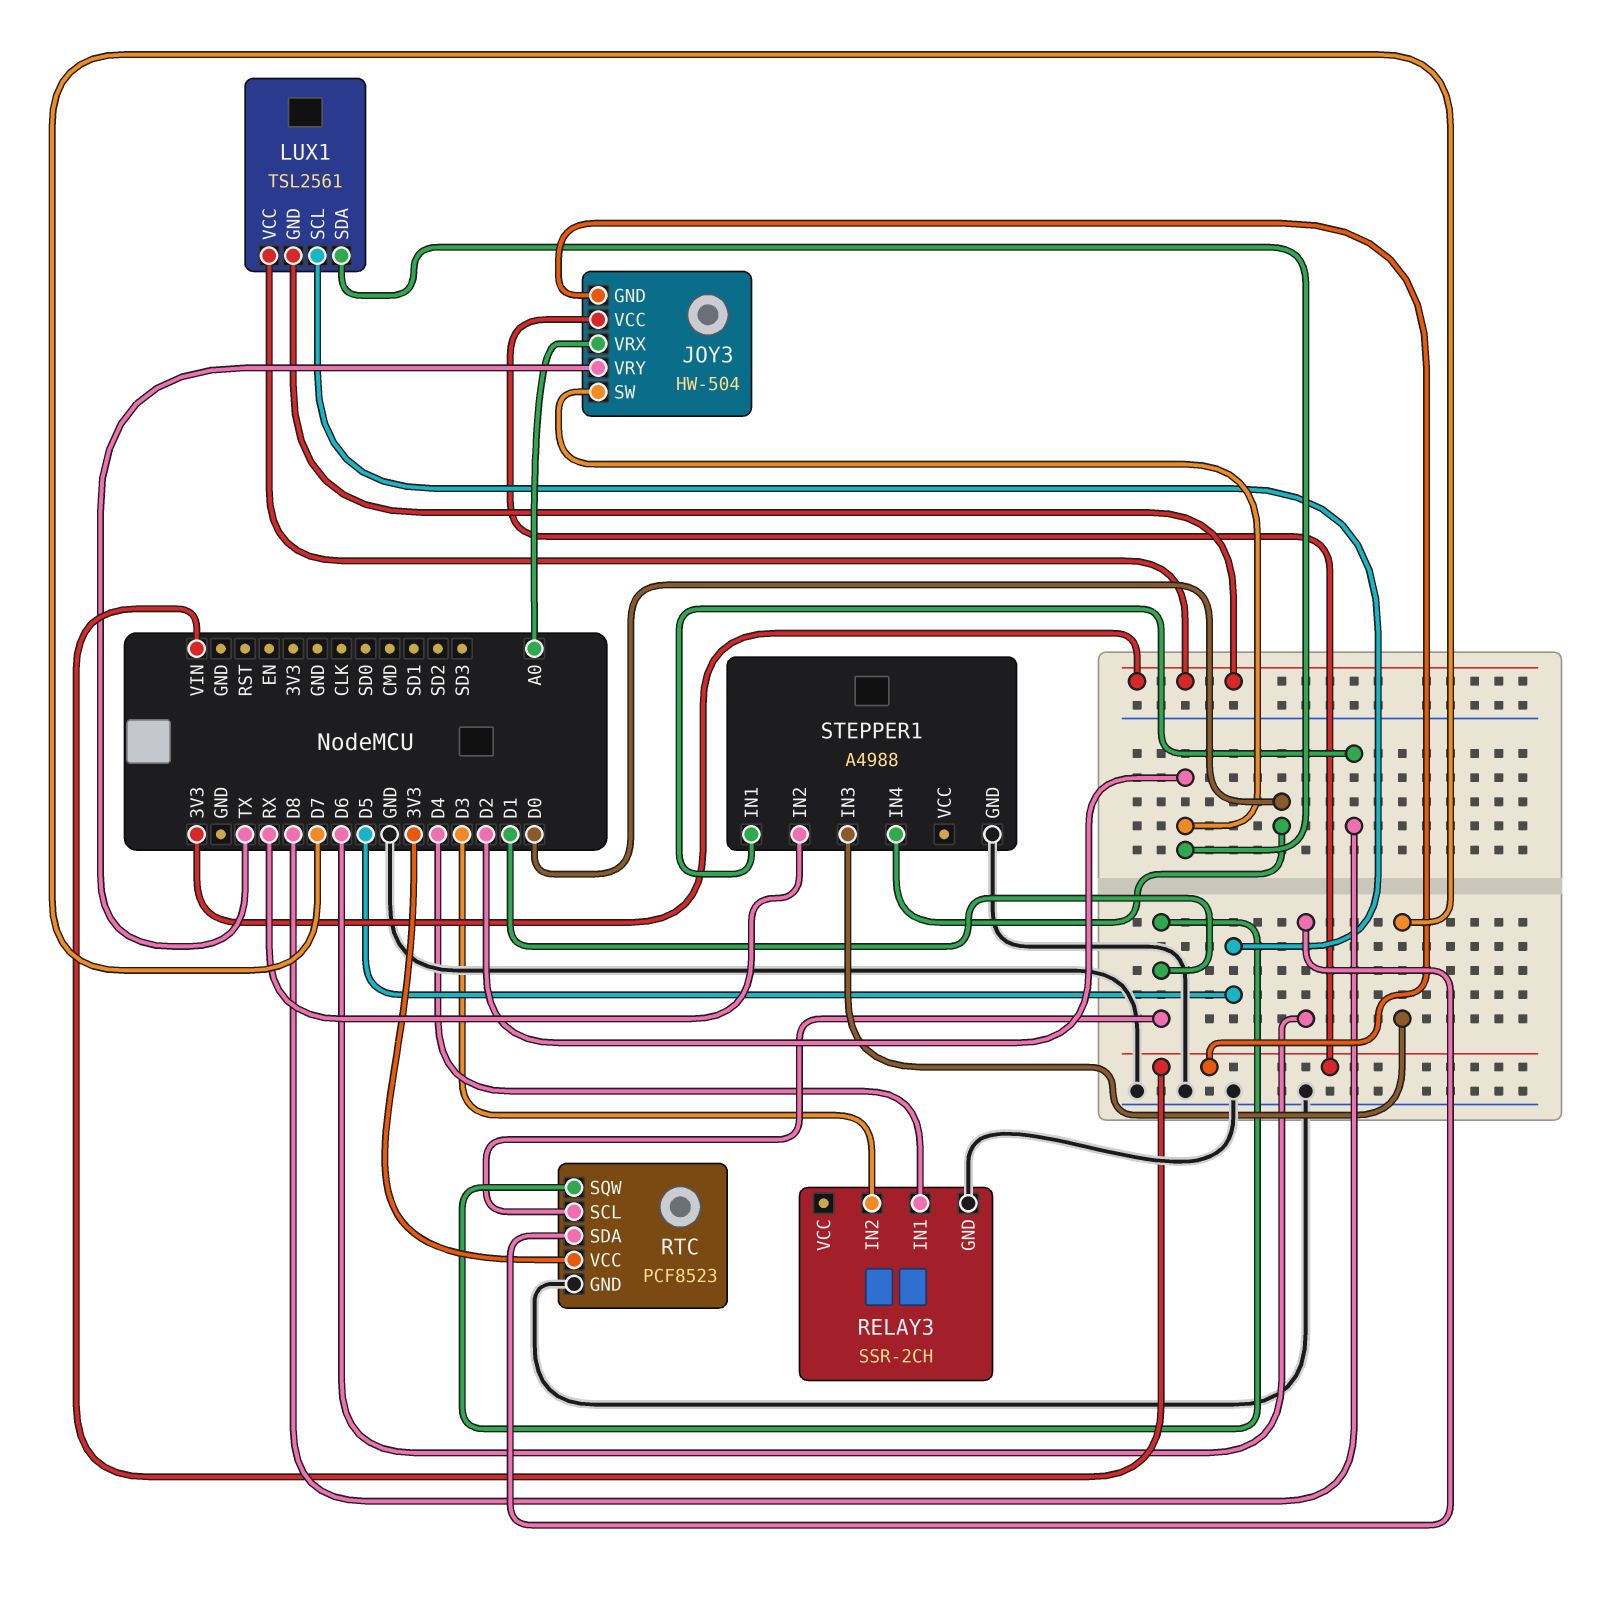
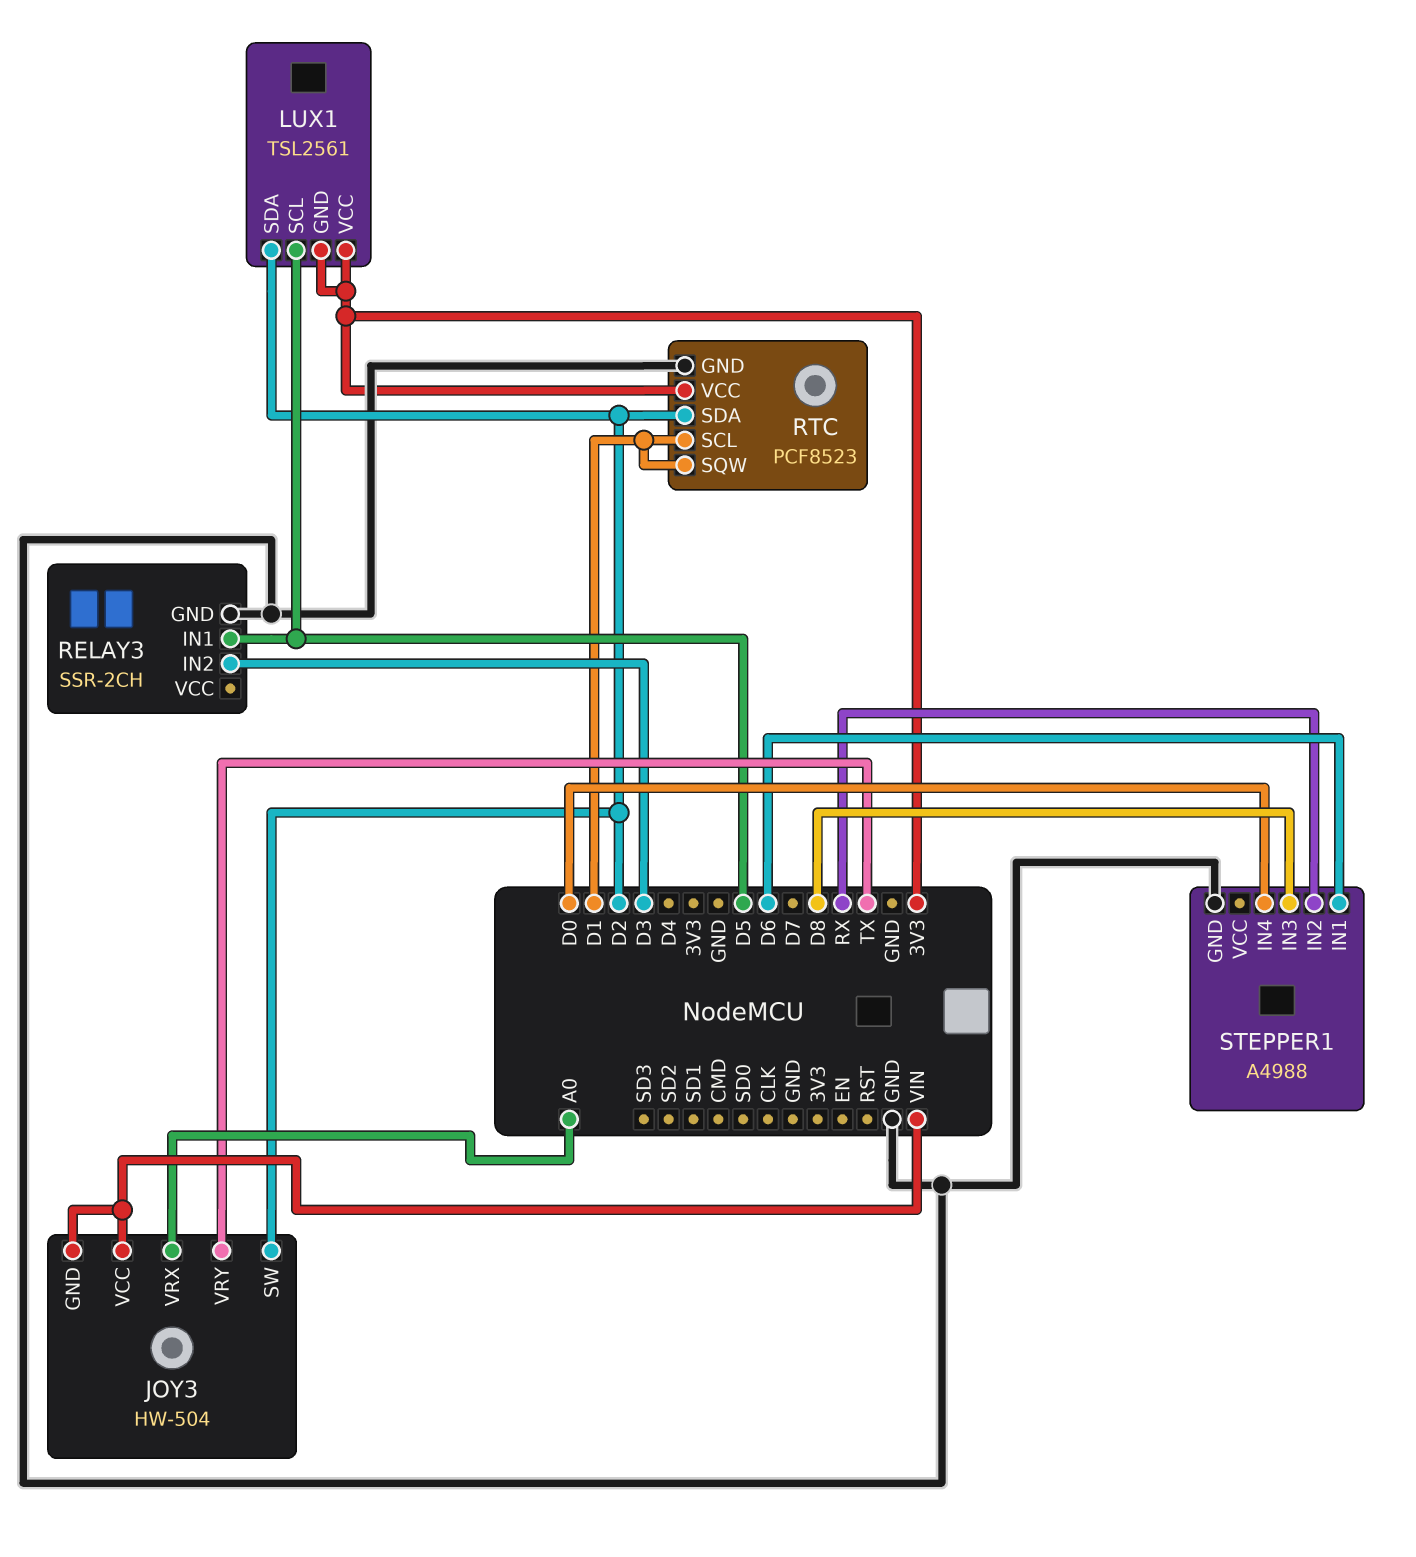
RELAY3 pin IN1: D4 -> D5
RTC pin SDA: D6 -> D2
STEPPER1 pin IN1: D8 -> D6
STEPPER1 pin IN3: D7 -> D8

